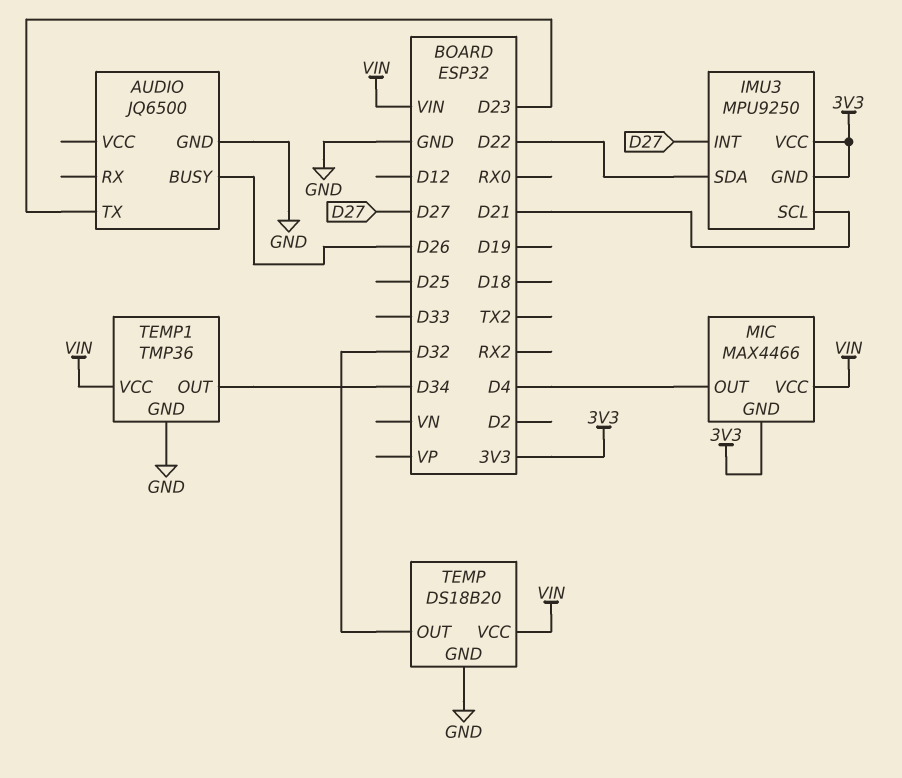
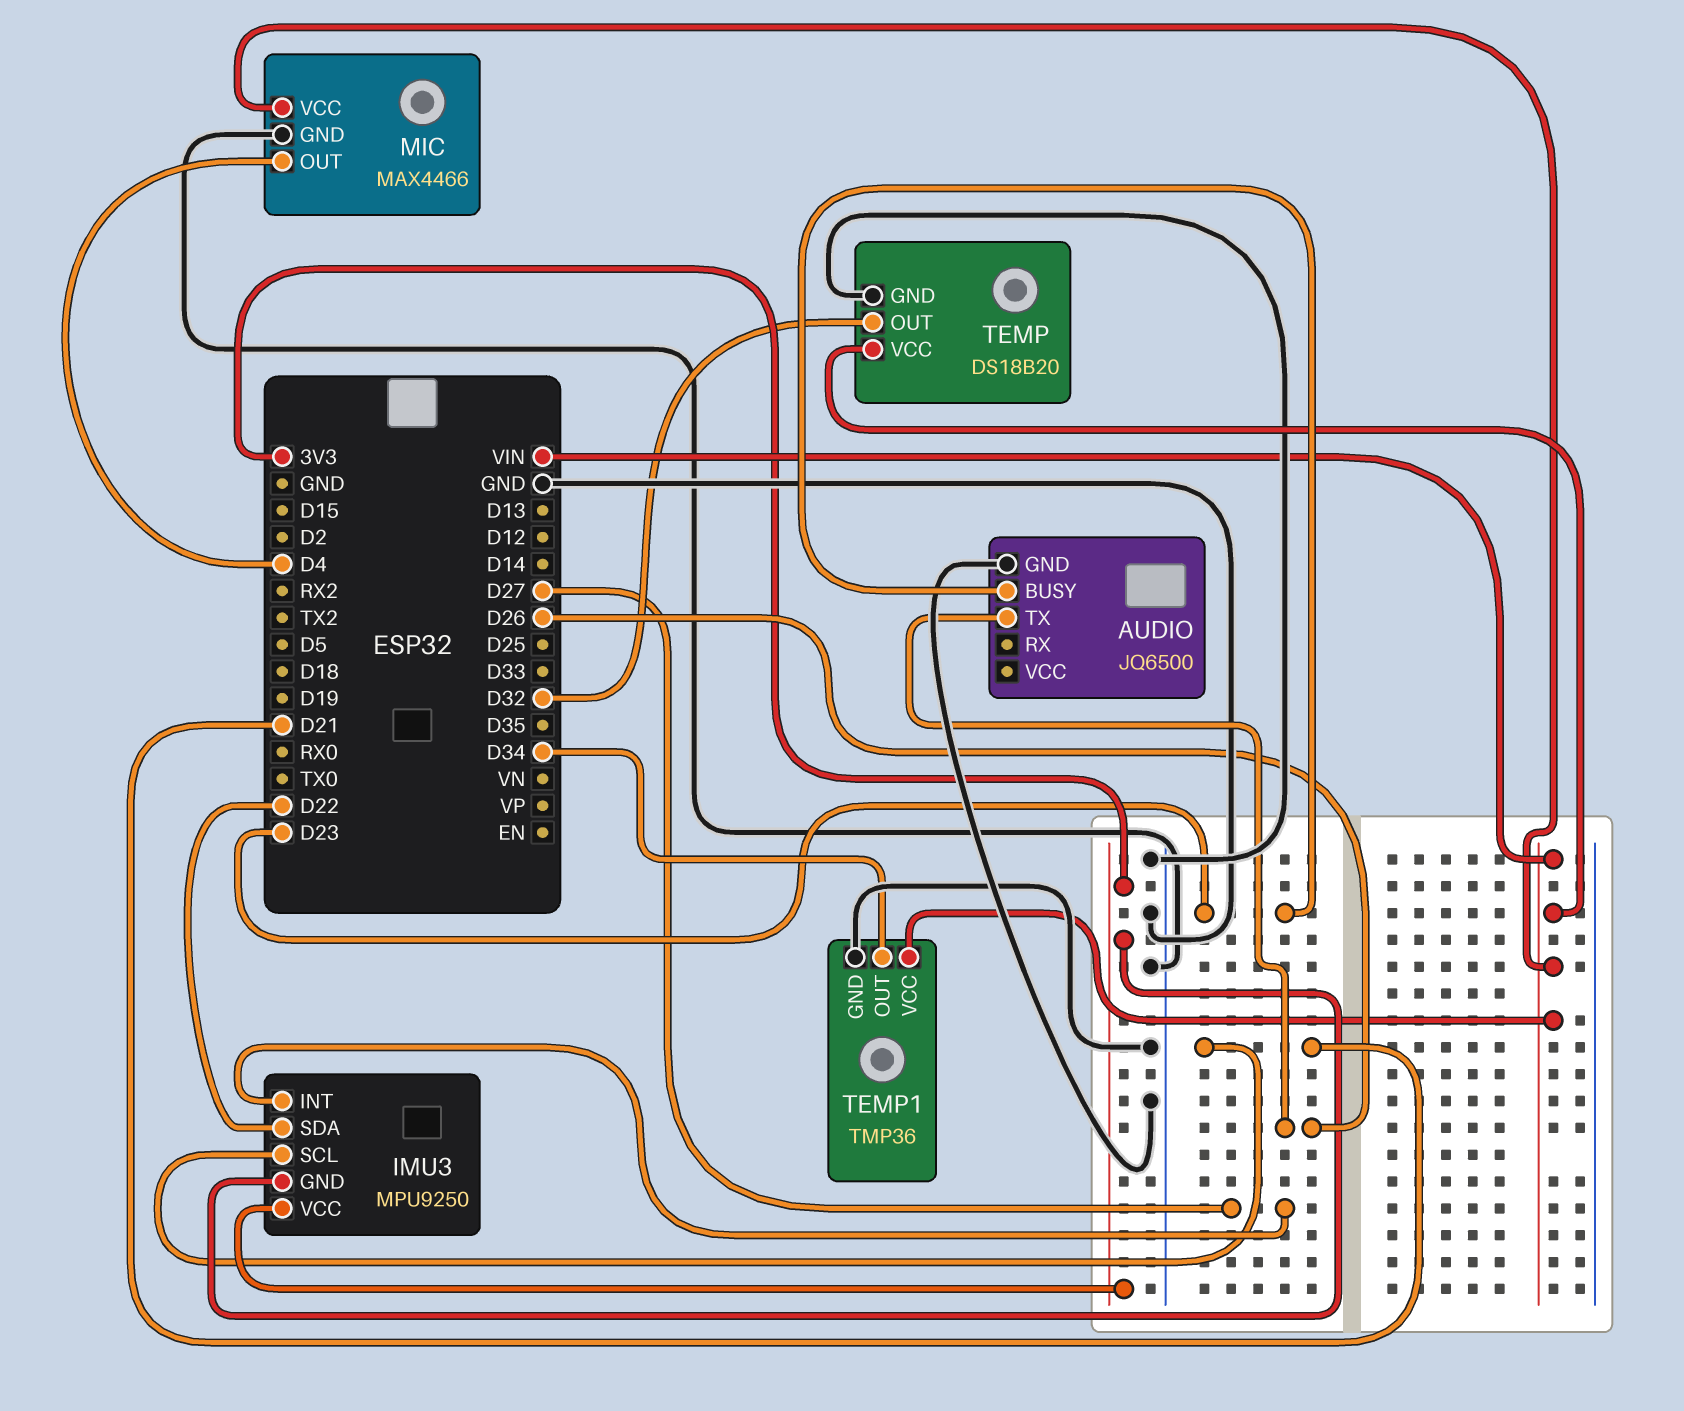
AUDIO pin BUSY: D26 -> D23
AUDIO pin TX: D23 -> D26
MIC pin GND: 3V3 -> GND

